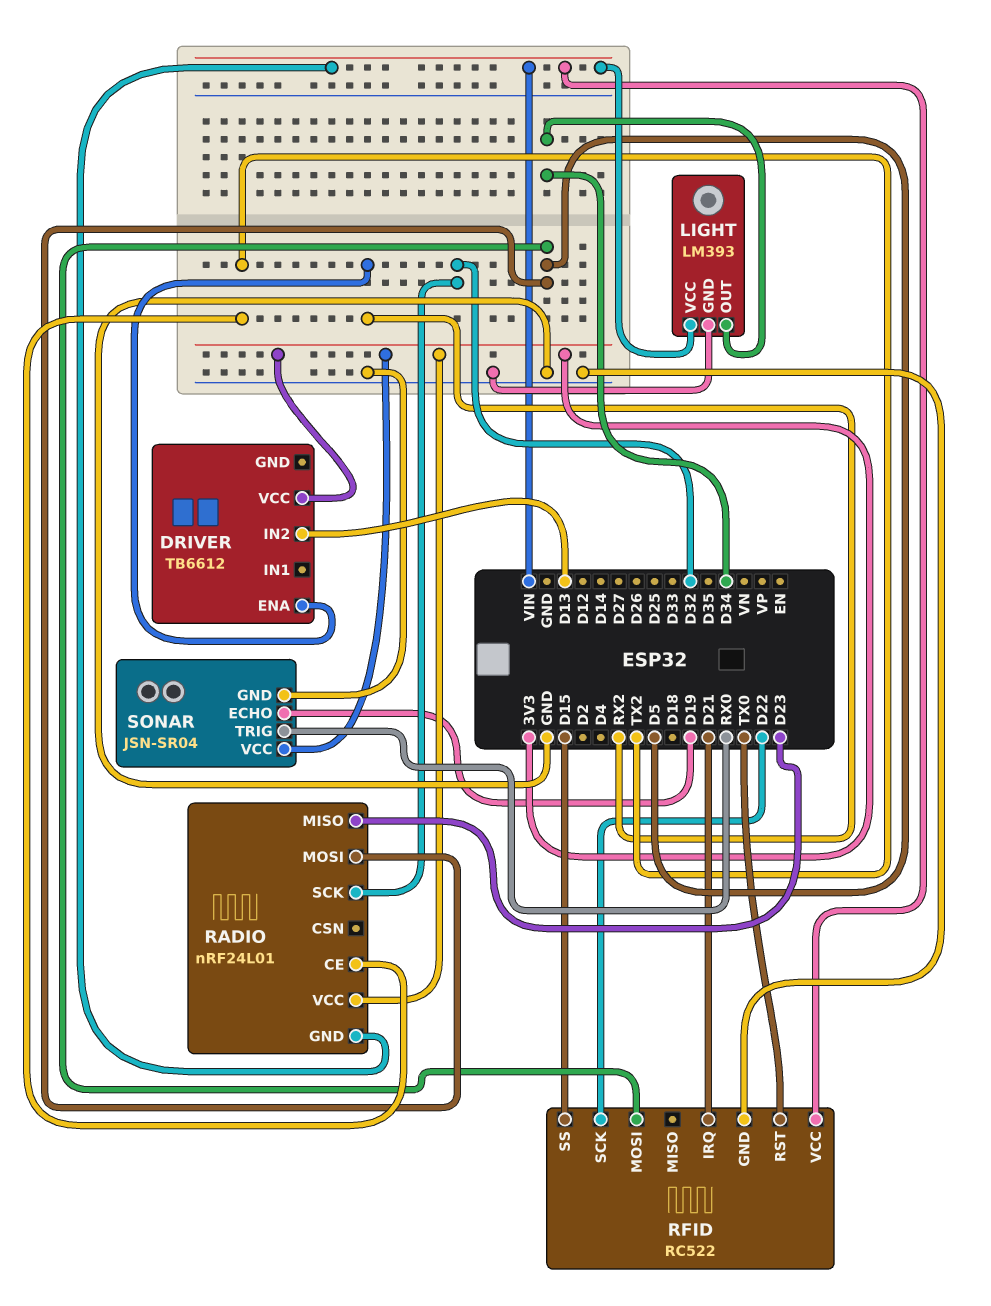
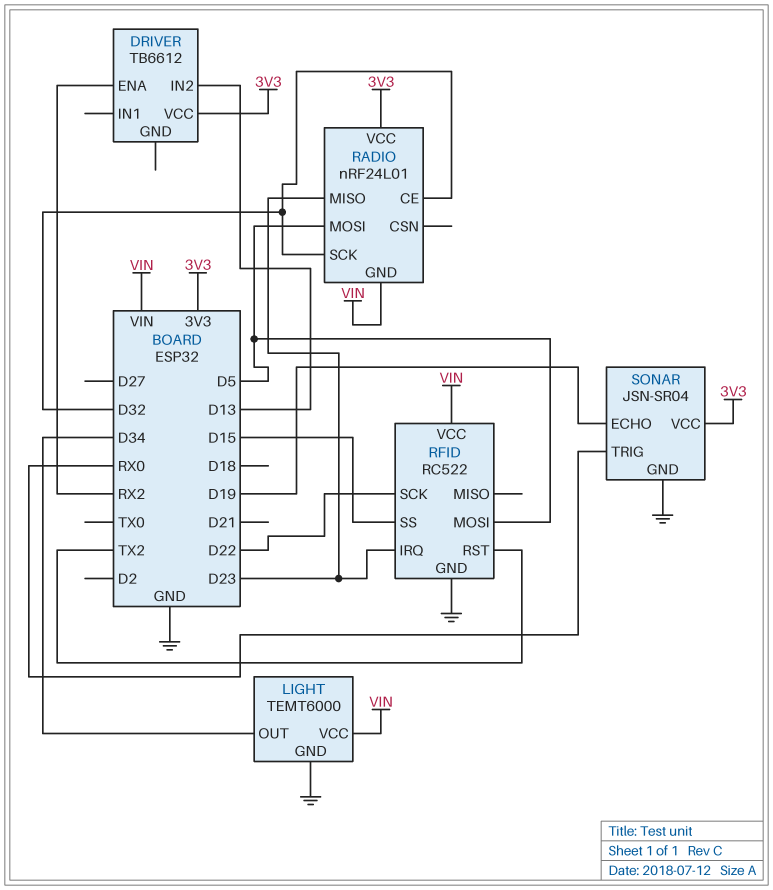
LIGHT: LM393 -> TEMT6000
RADIO pin CE: TX2 -> D32
RFID pin IRQ: D21 -> D23
RFID pin RST: TX0 -> TX2

